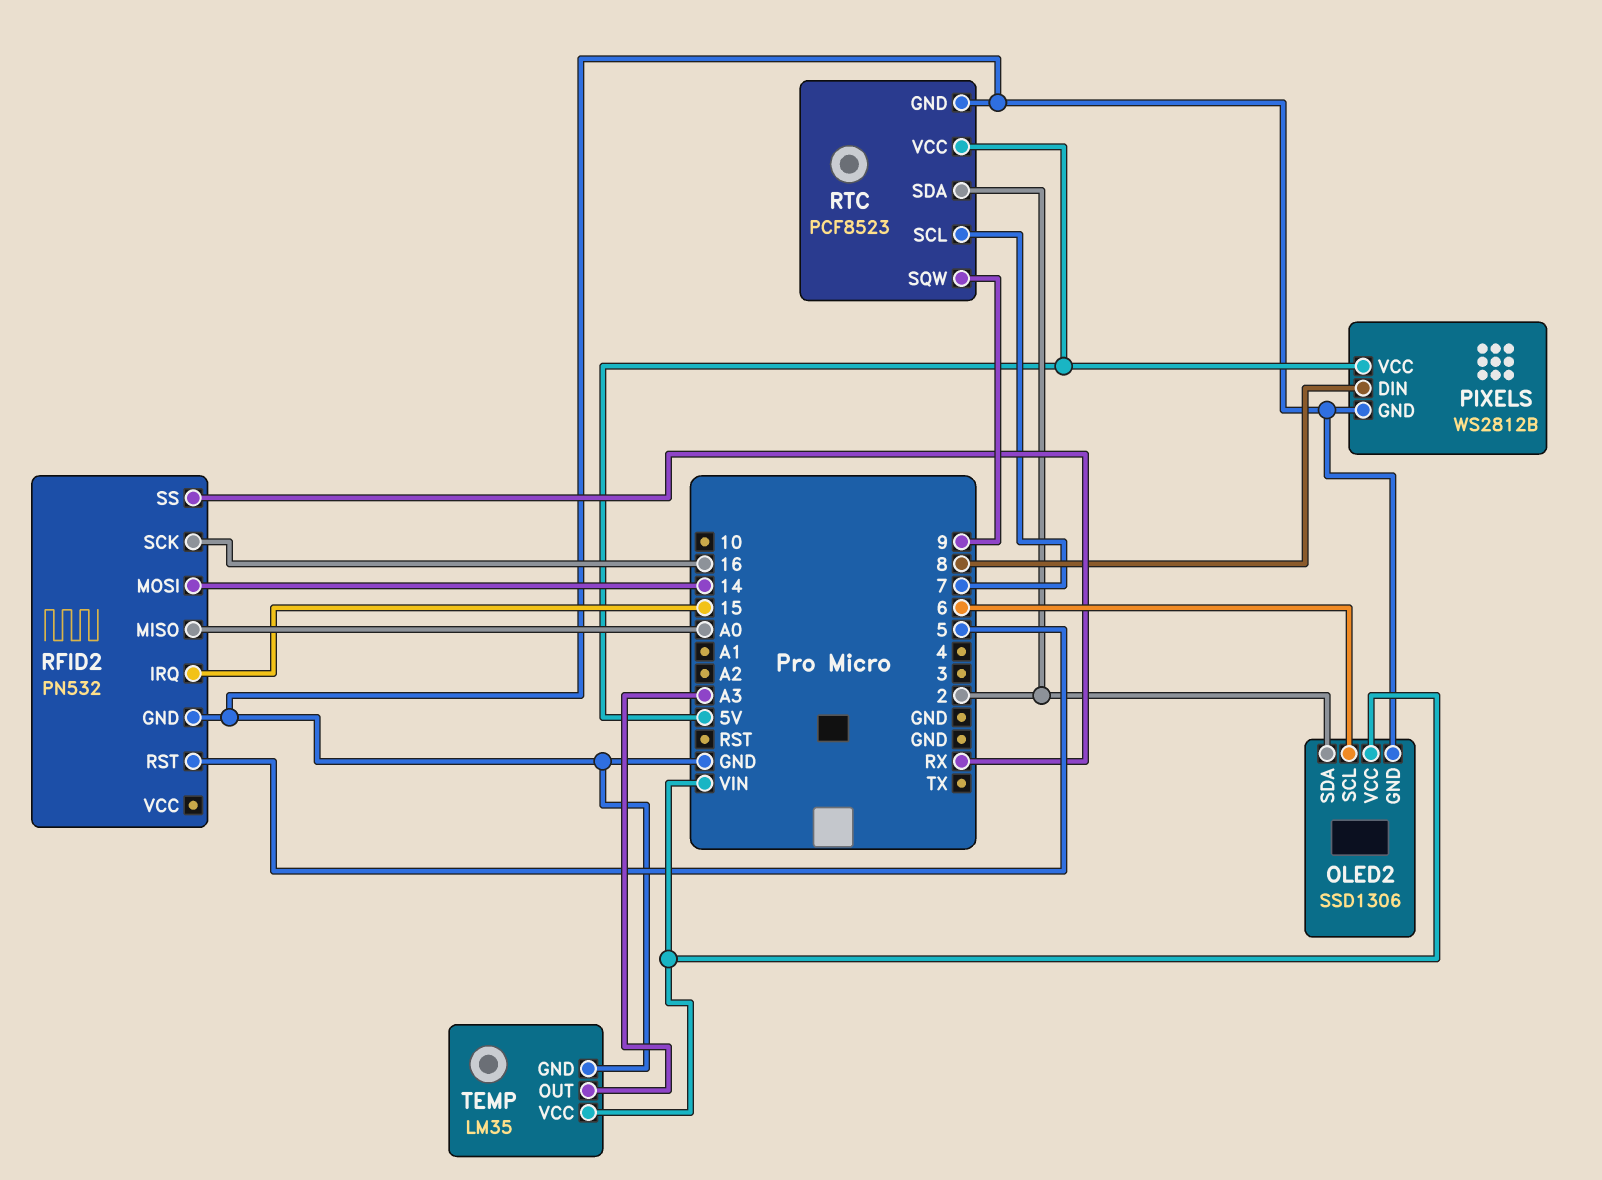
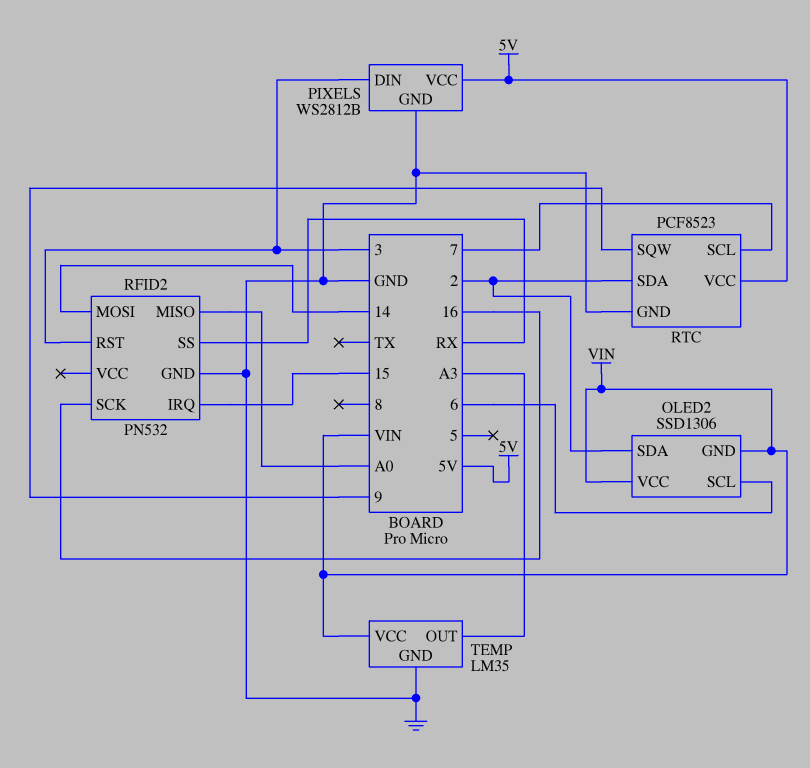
OLED2 pin GND: GND -> VIN
PIXELS pin DIN: 8 -> 3
RFID2 pin RST: 5 -> 3

